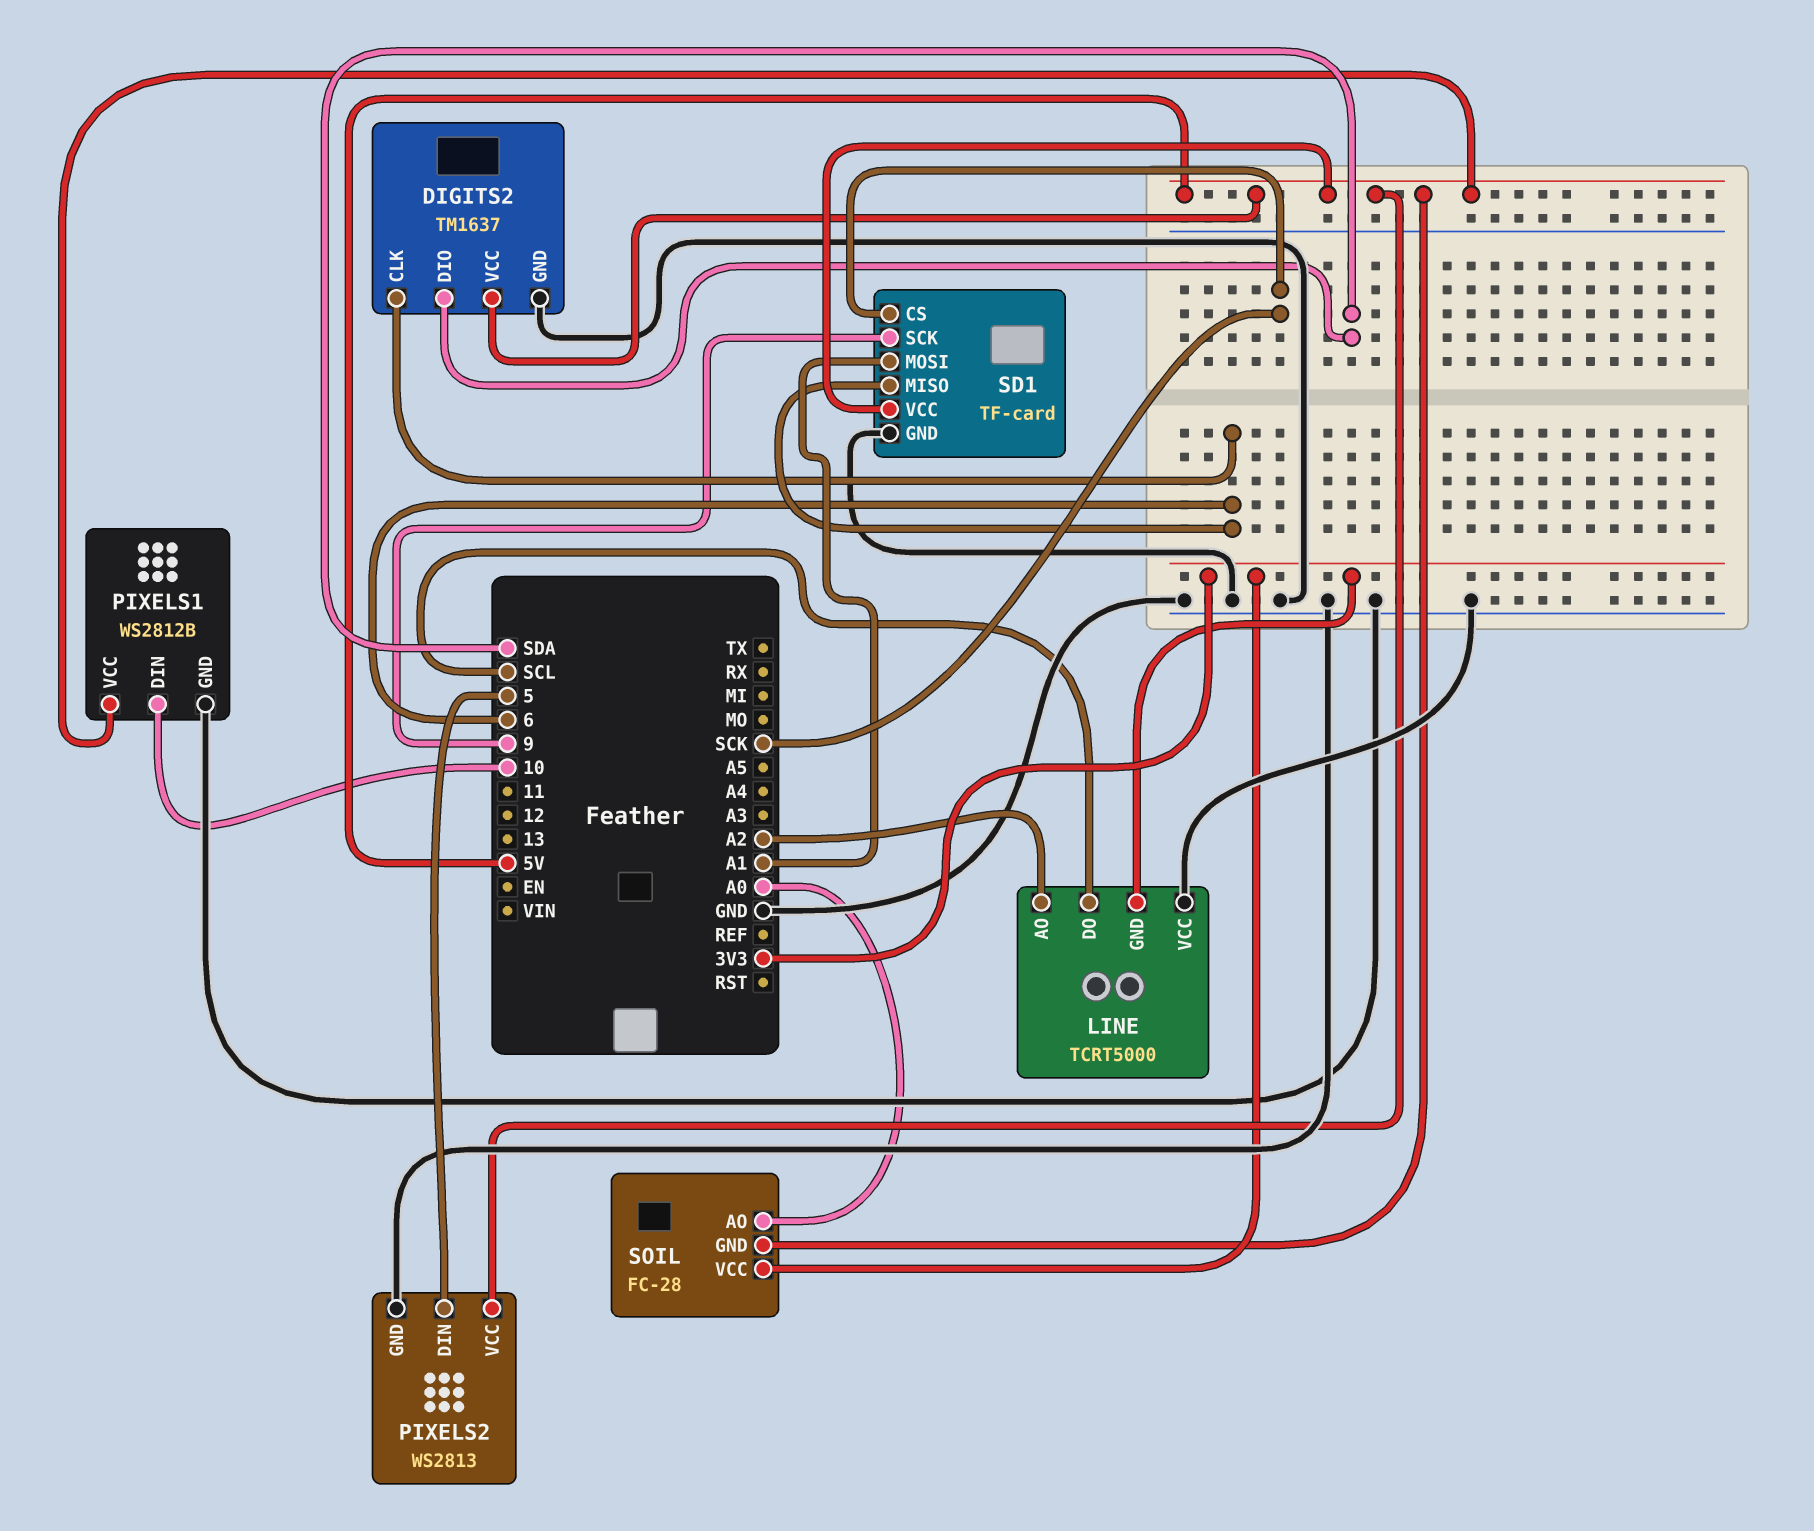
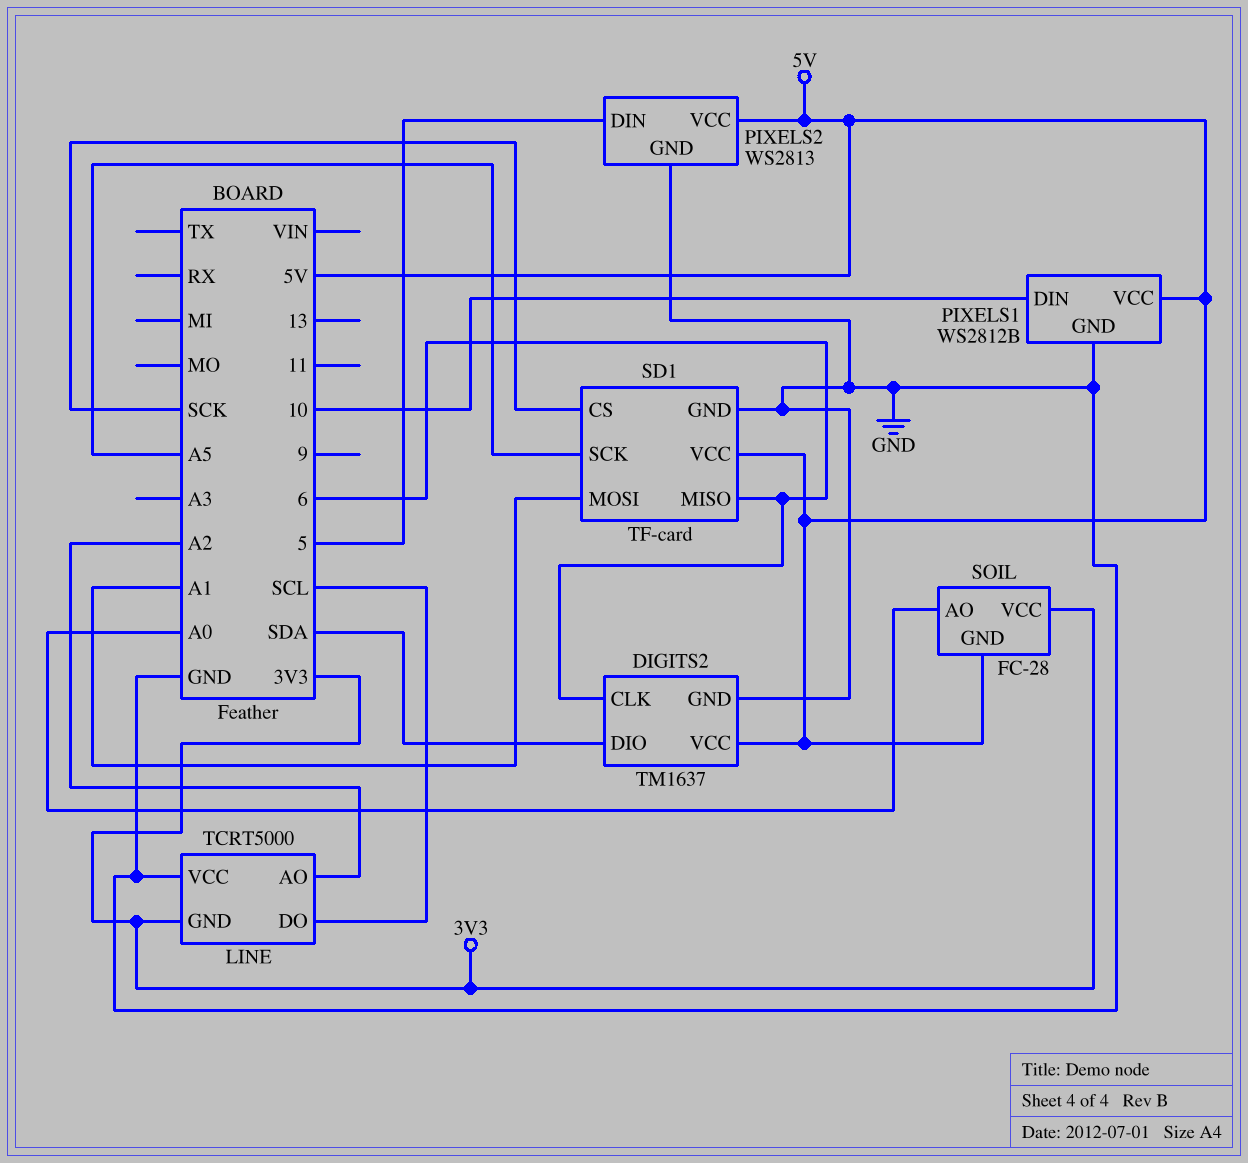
SD1 pin SCK: 9 -> A5

